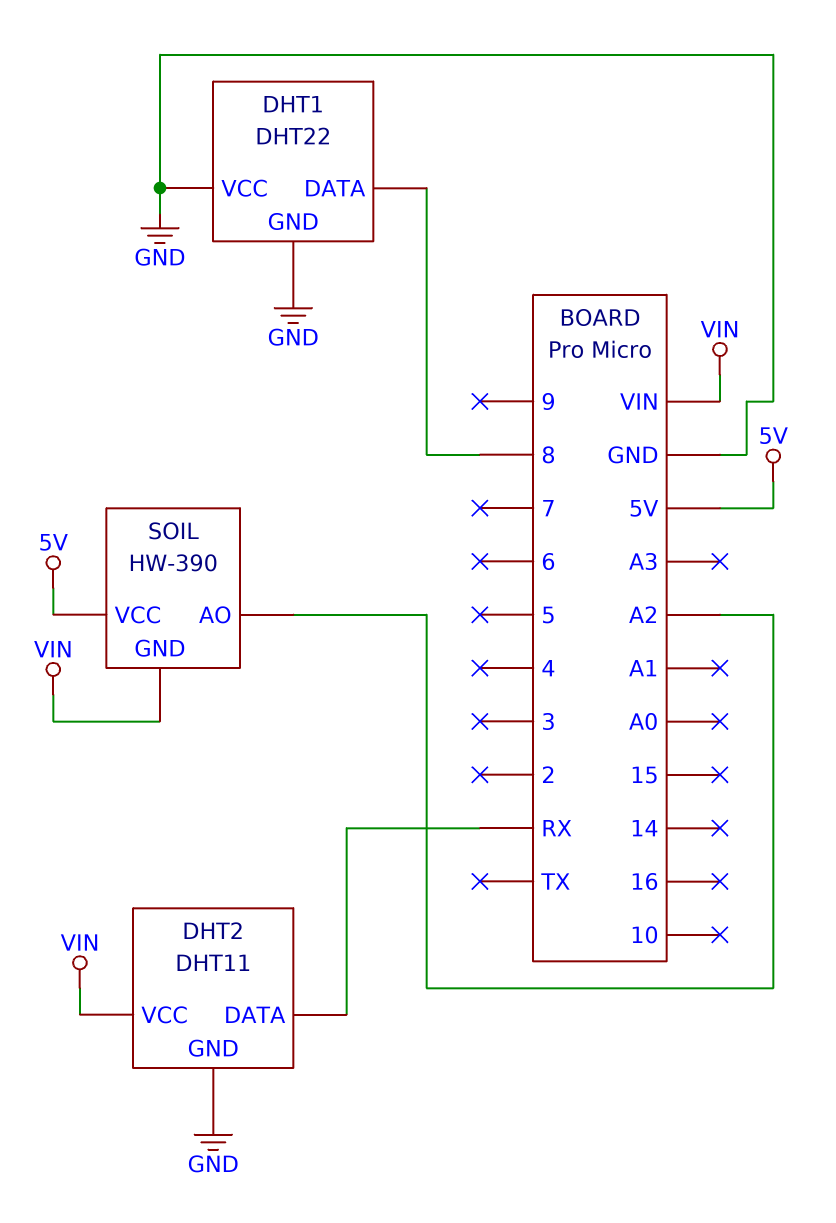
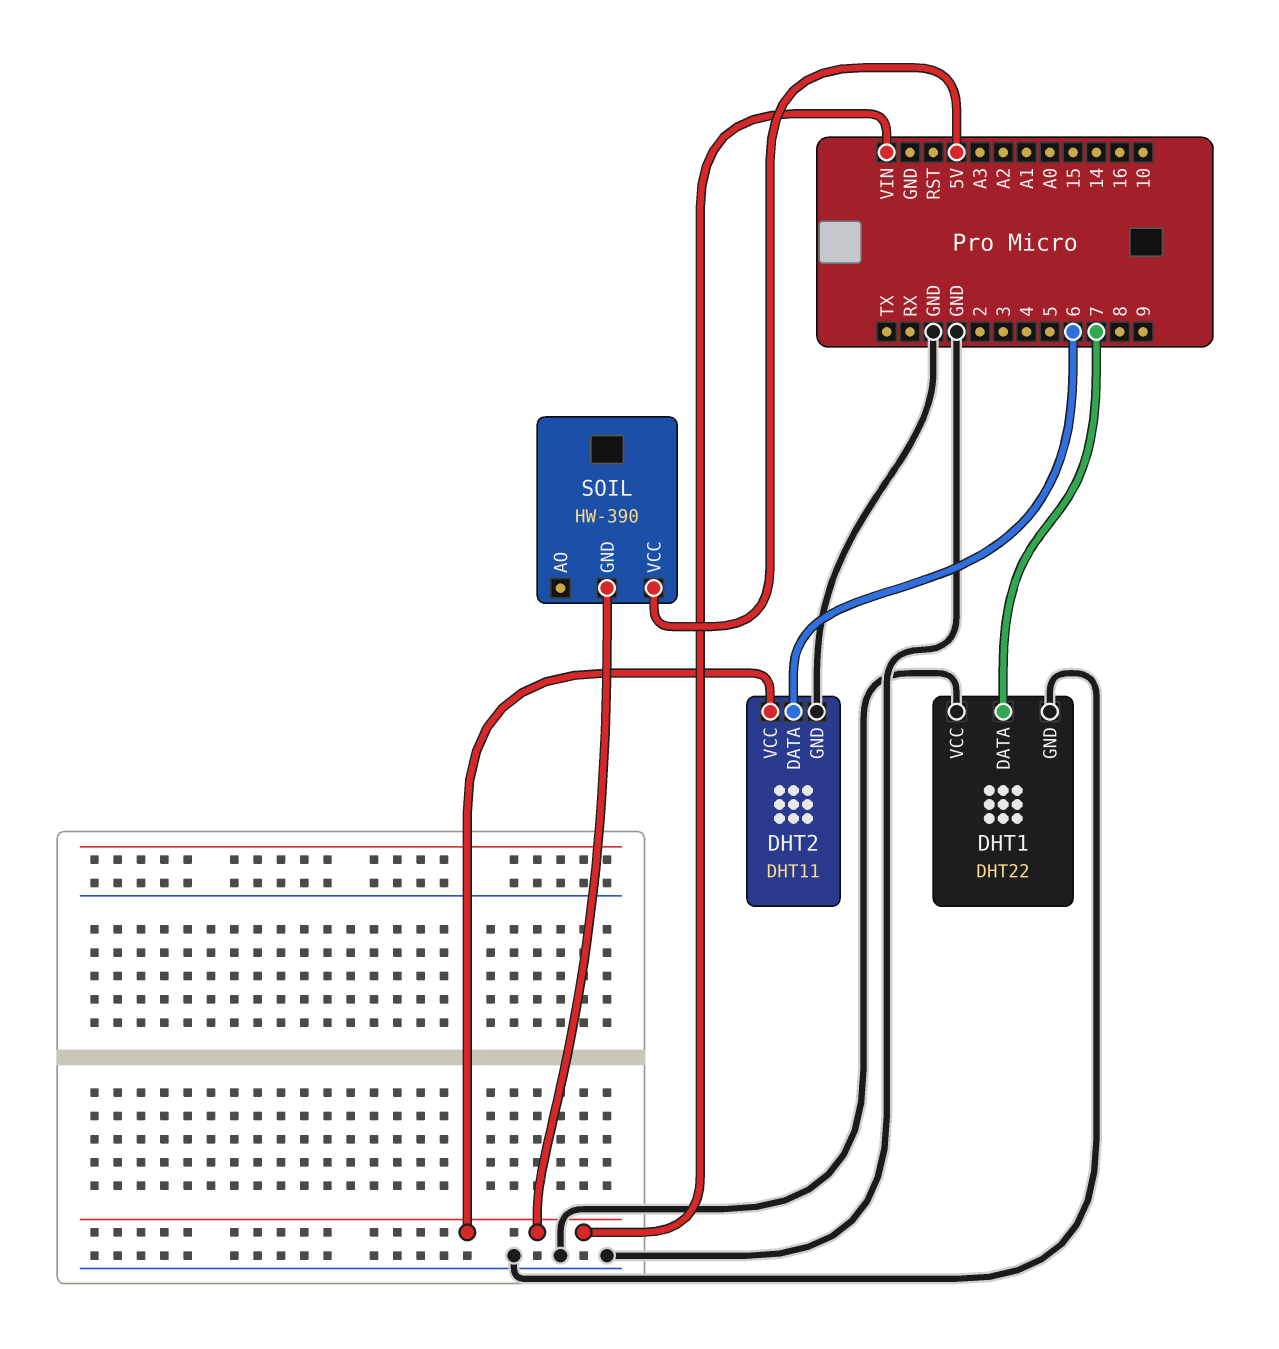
DHT1 pin DATA: 8 -> 7
DHT2 pin DATA: RX -> 6
SOIL pin AO: A2 -> none

